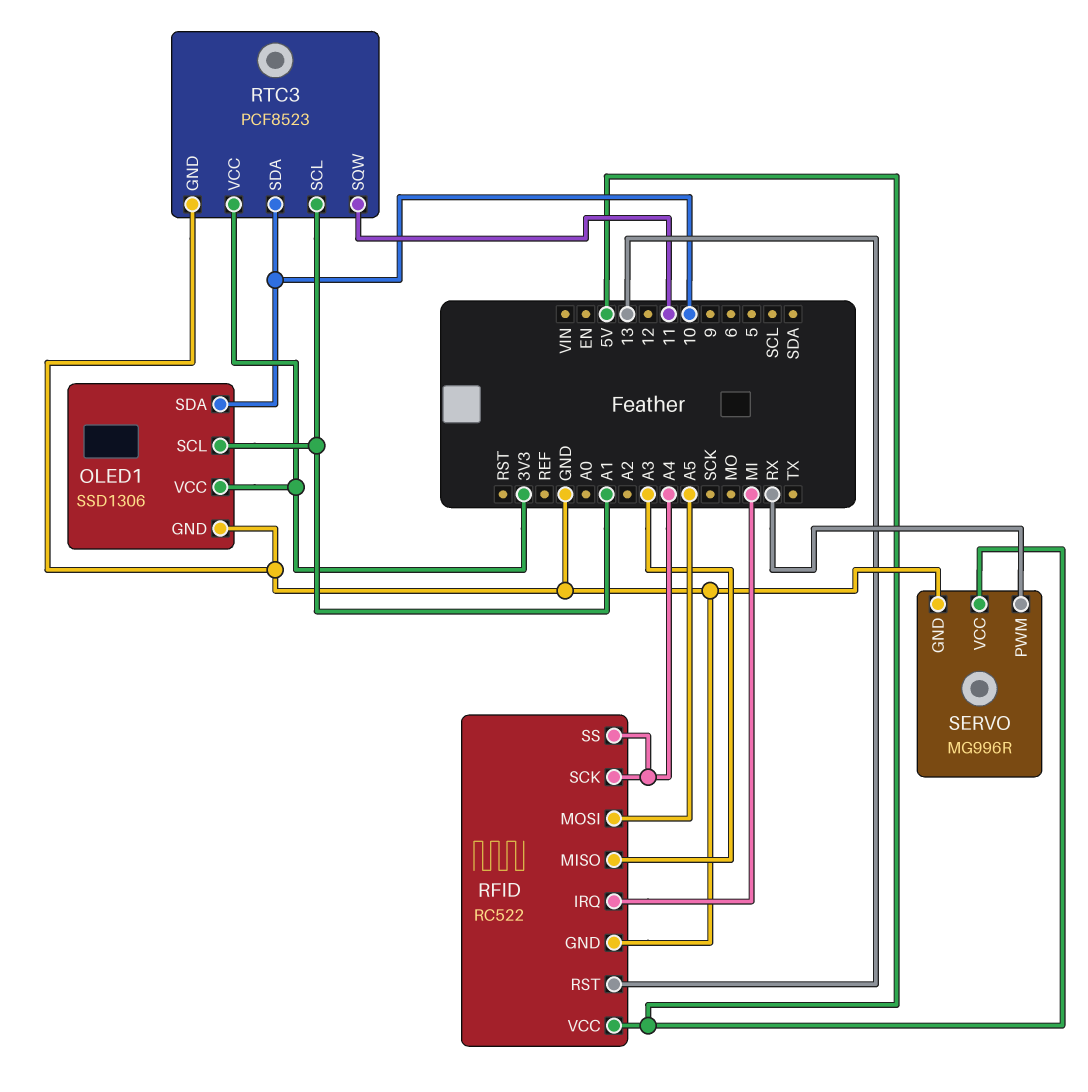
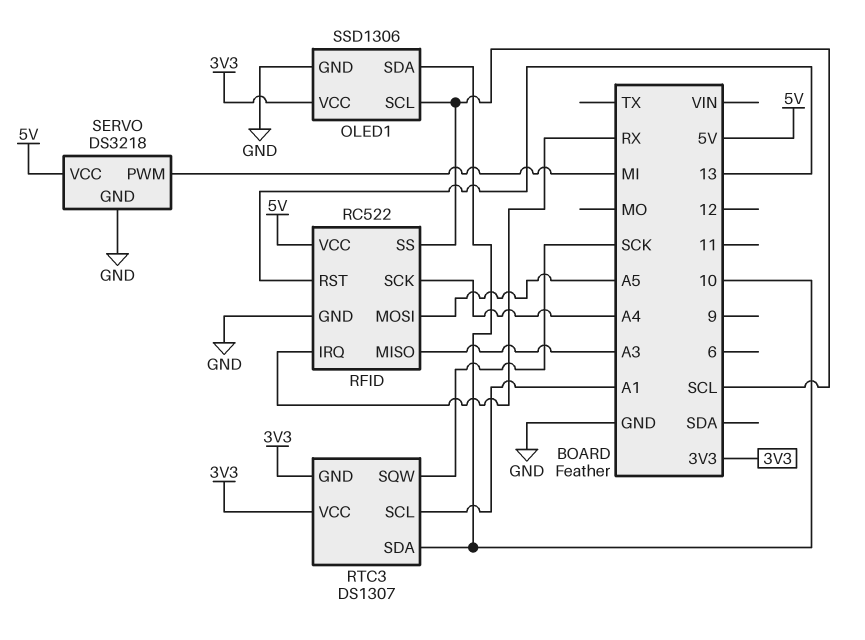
OLED1 pin SCL: A1 -> SCL
RFID pin IRQ: MI -> RX
RFID pin SS: A4 -> SCL
RTC3: PCF8523 -> DS1307
RTC3 pin GND: GND -> 3V3
RTC3 pin SQW: 11 -> SCK
SERVO: MG996R -> DS3218
SERVO pin PWM: RX -> MI

